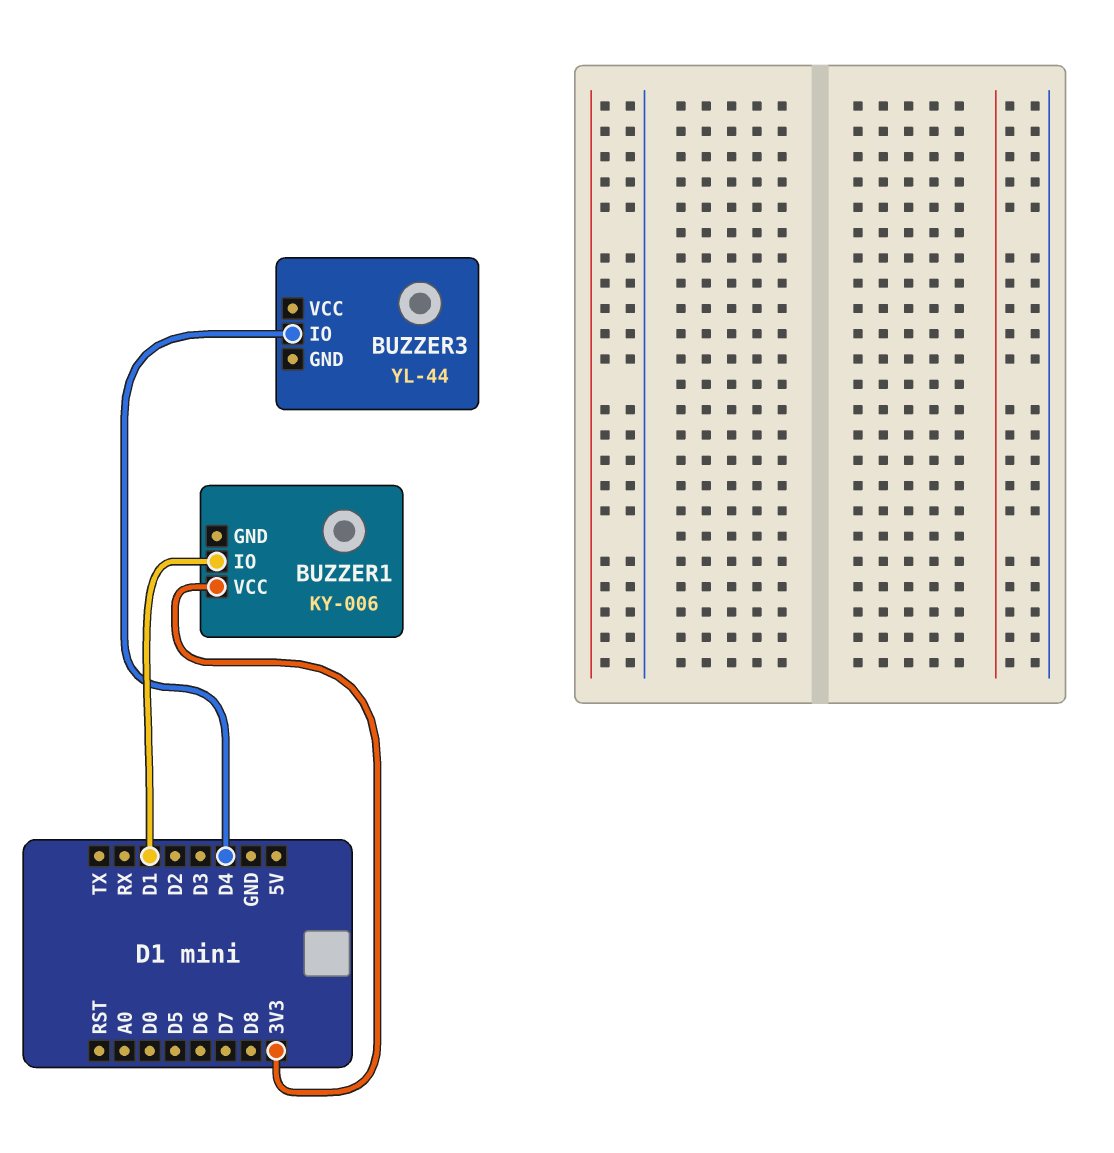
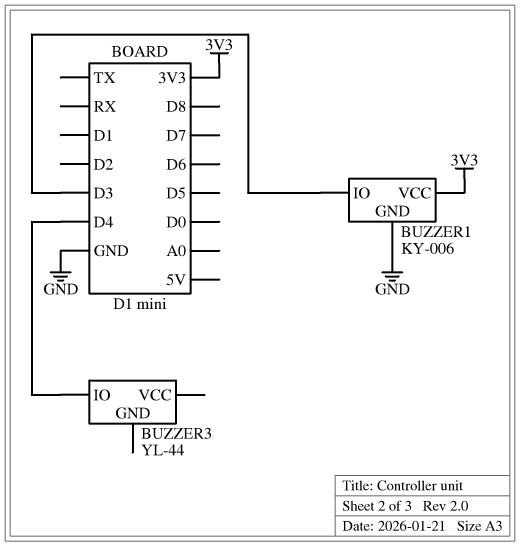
BUZZER1 pin GND: none -> GND
BUZZER1 pin IO: D1 -> D3

